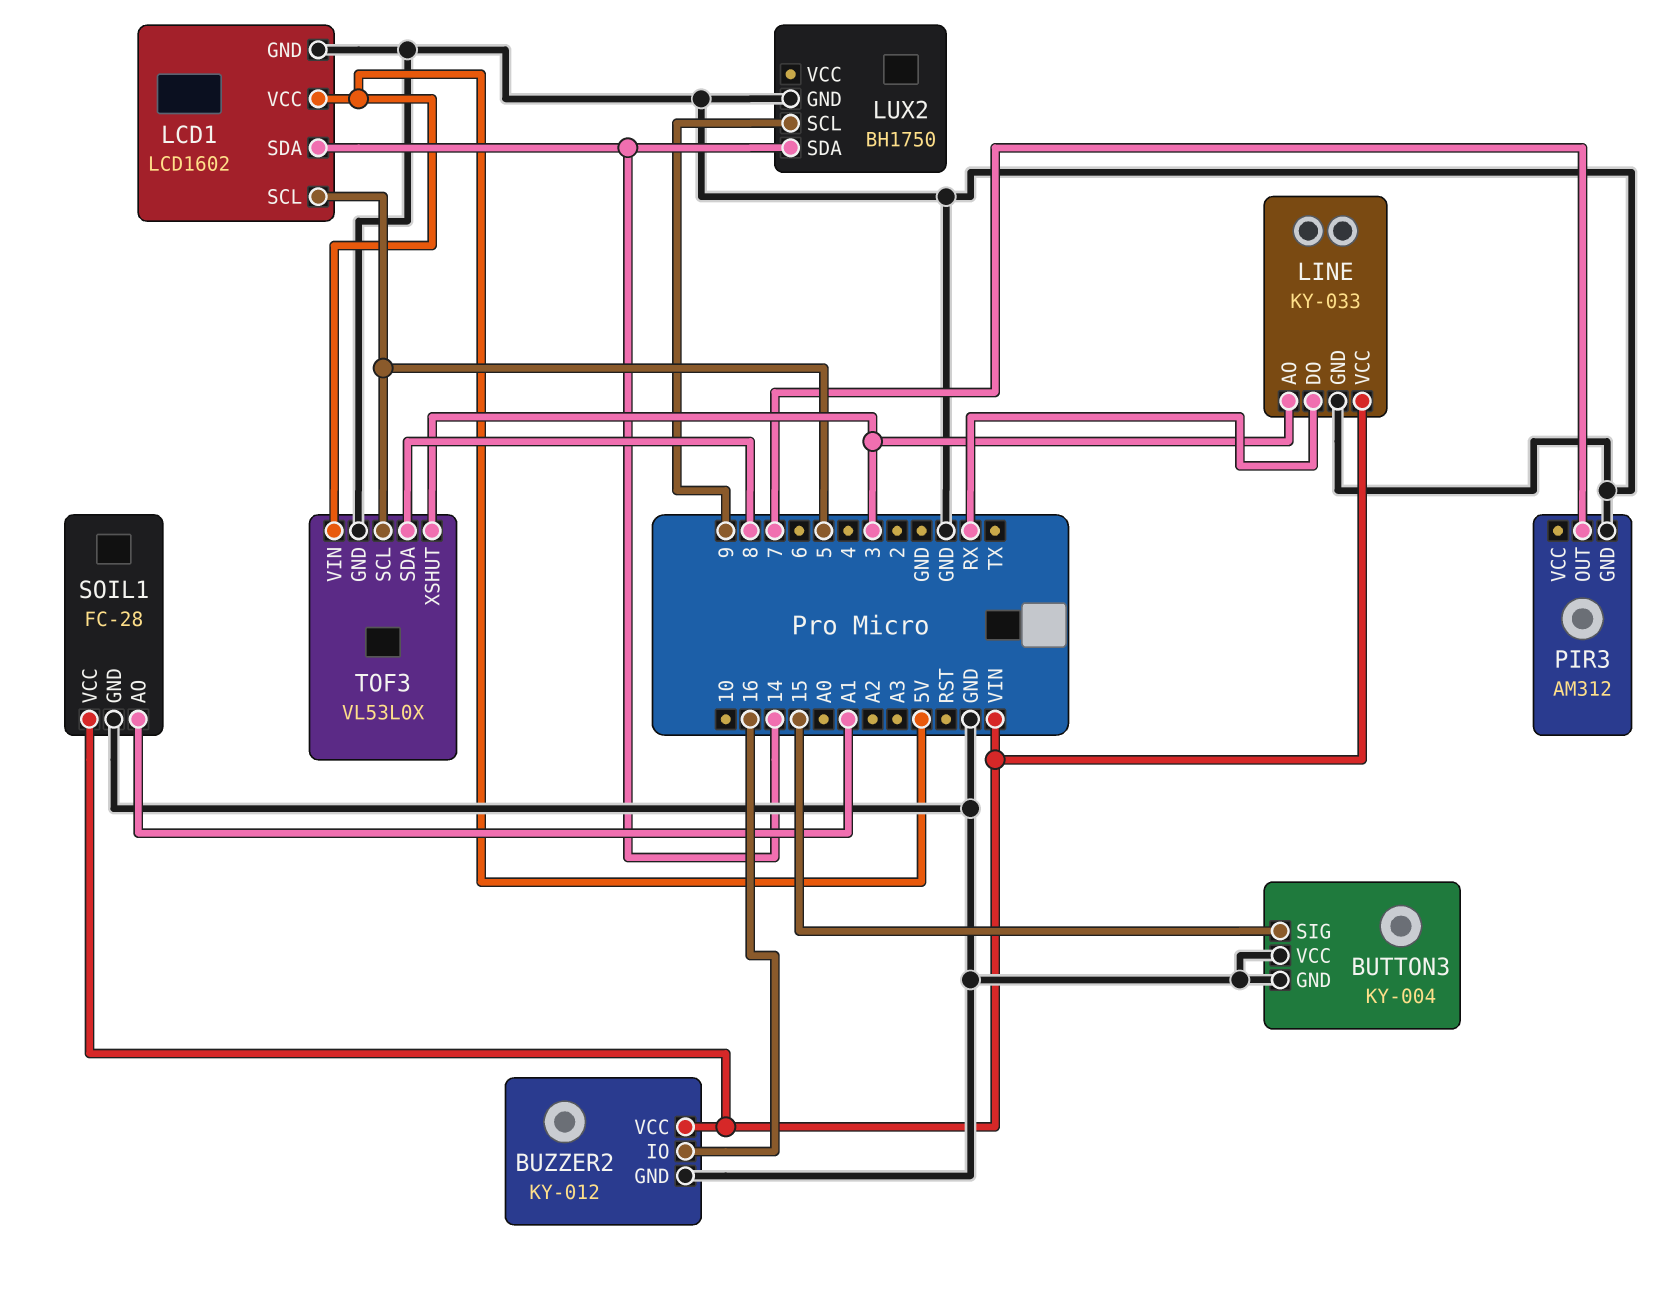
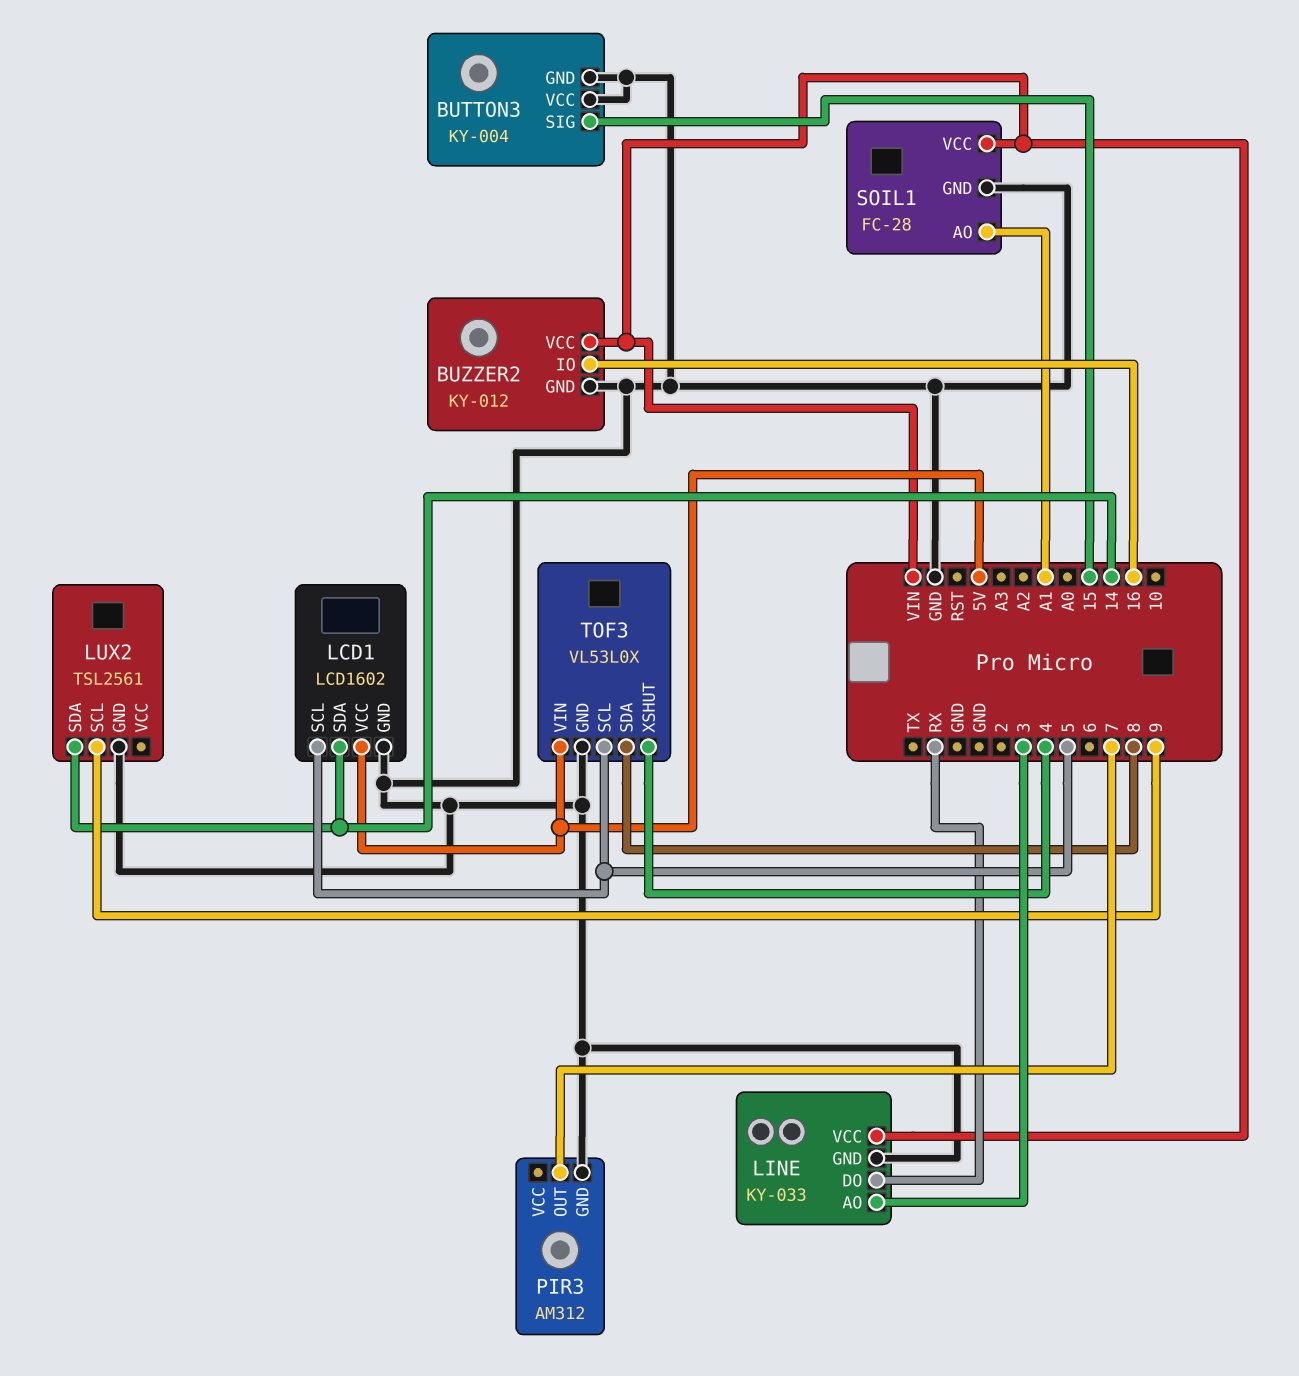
LUX2: BH1750 -> TSL2561
TOF3 pin XSHUT: 3 -> 4

